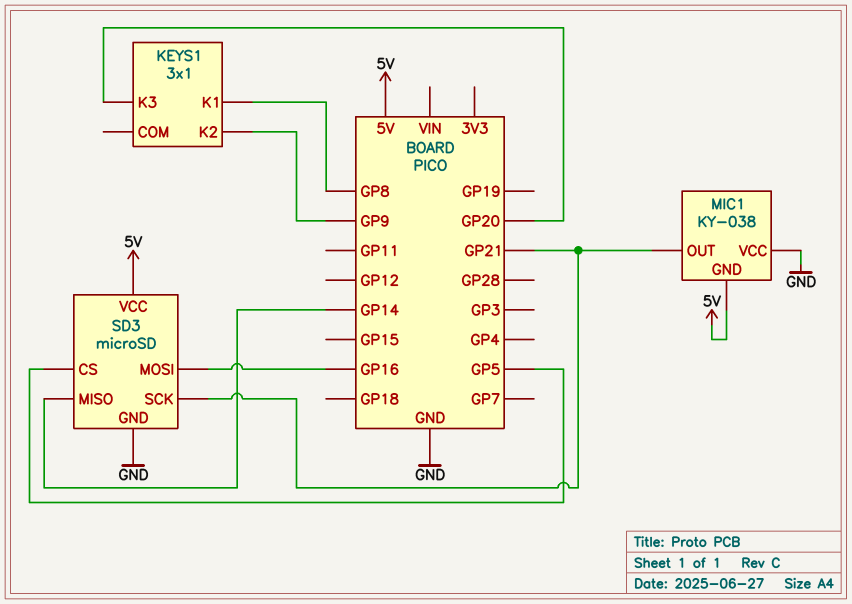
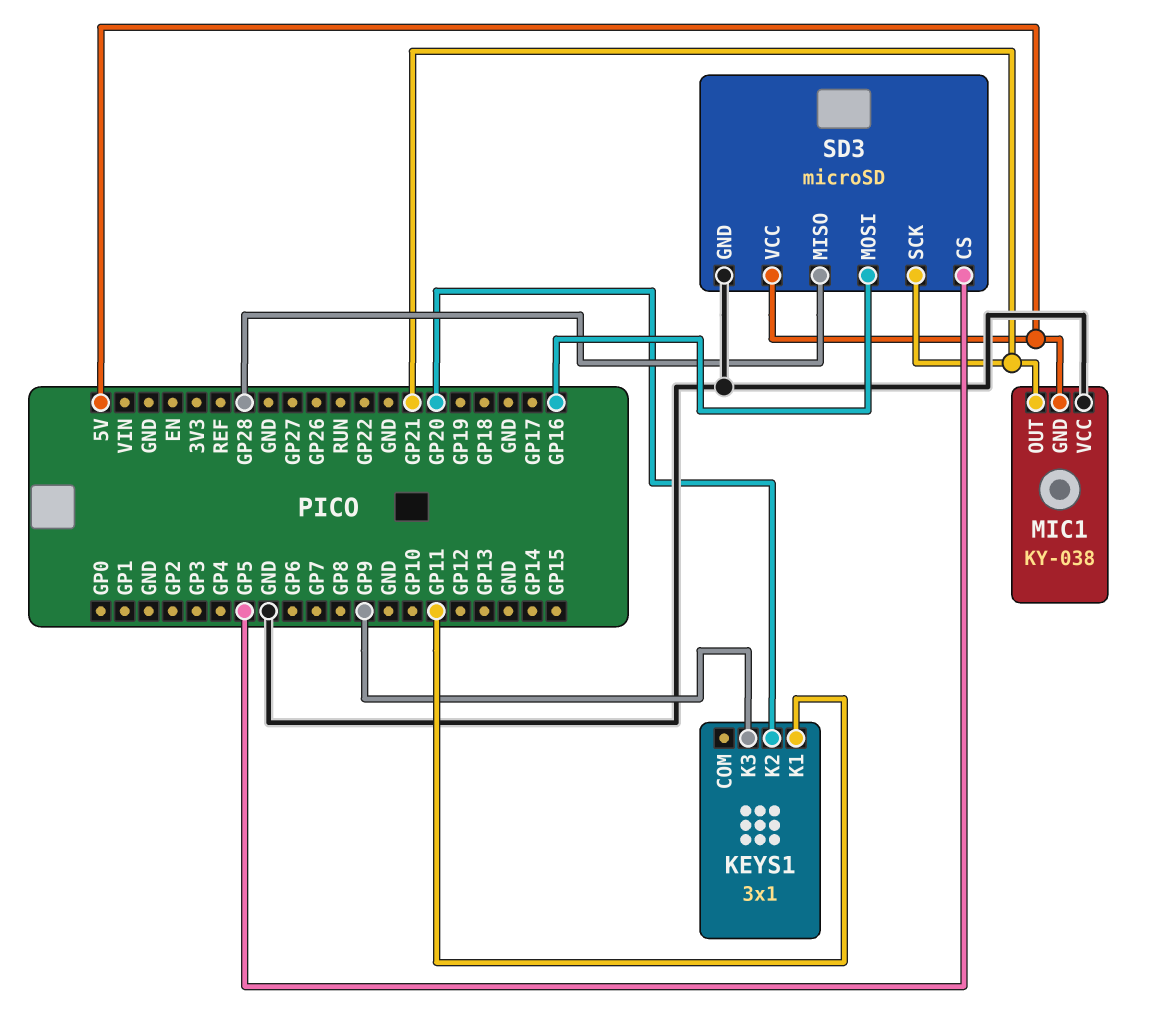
KEYS1 pin K1: GP8 -> GP11
KEYS1 pin K2: GP9 -> GP20
KEYS1 pin K3: GP20 -> GP9
SD3 pin MISO: GP14 -> GP28

